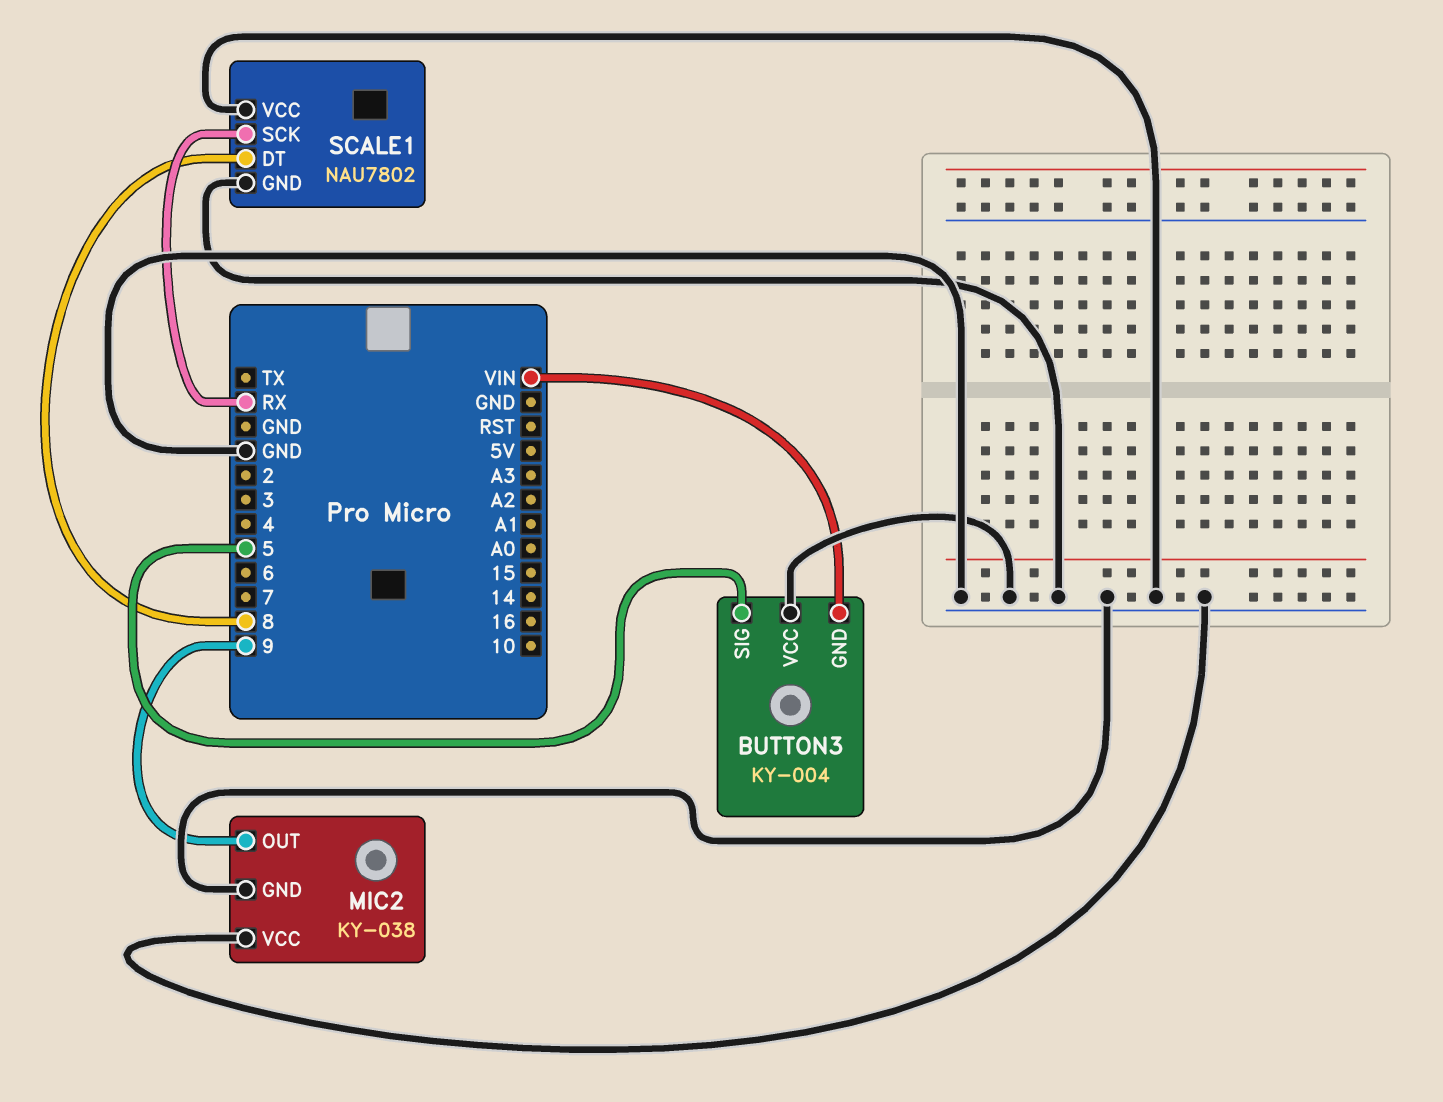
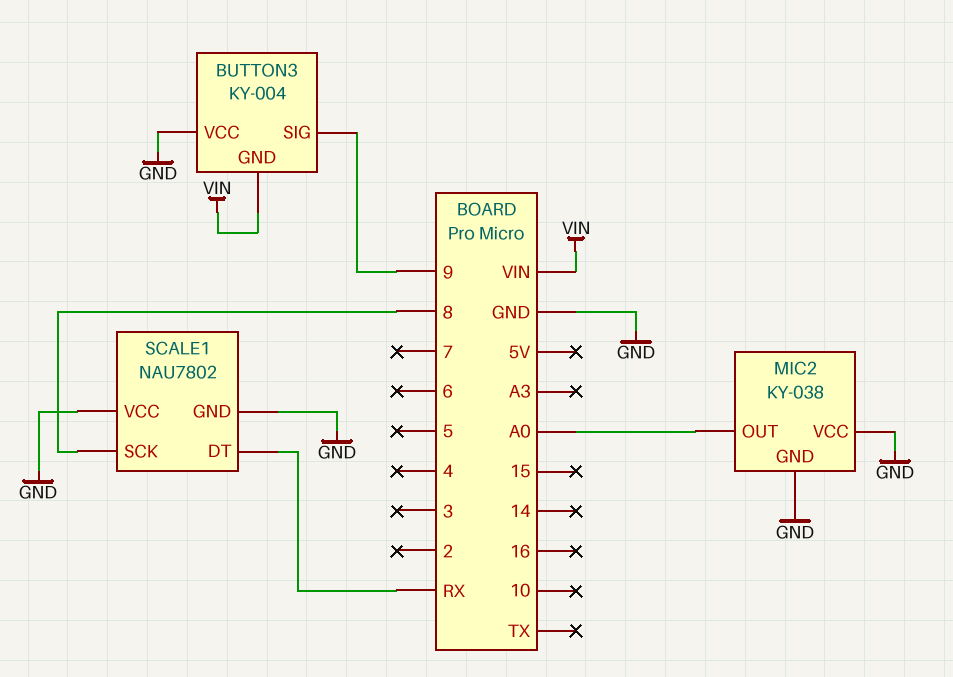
BUTTON3 pin SIG: 5 -> 9
MIC2 pin OUT: 9 -> A0
SCALE1 pin DT: 8 -> RX
SCALE1 pin SCK: RX -> 8

